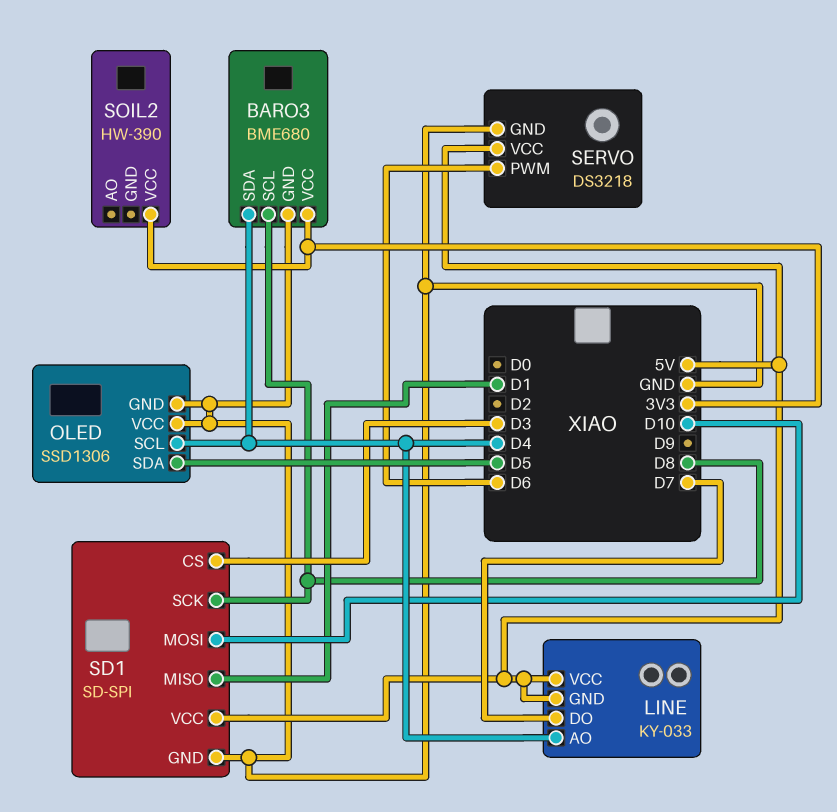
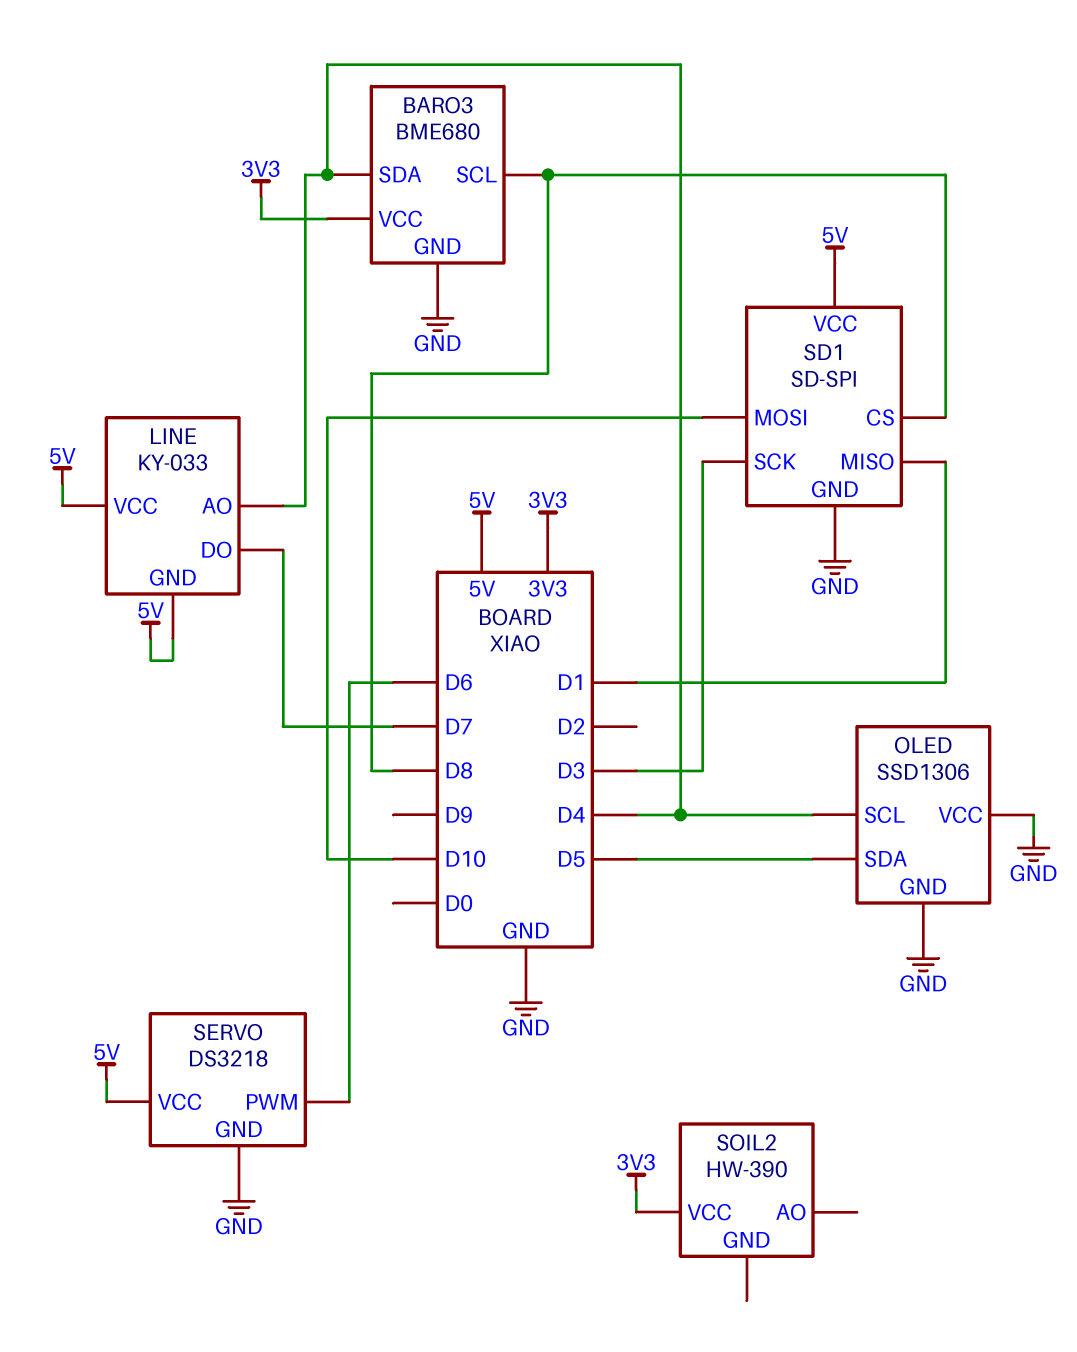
SD1 pin CS: D3 -> D8
SD1 pin SCK: D8 -> D3

